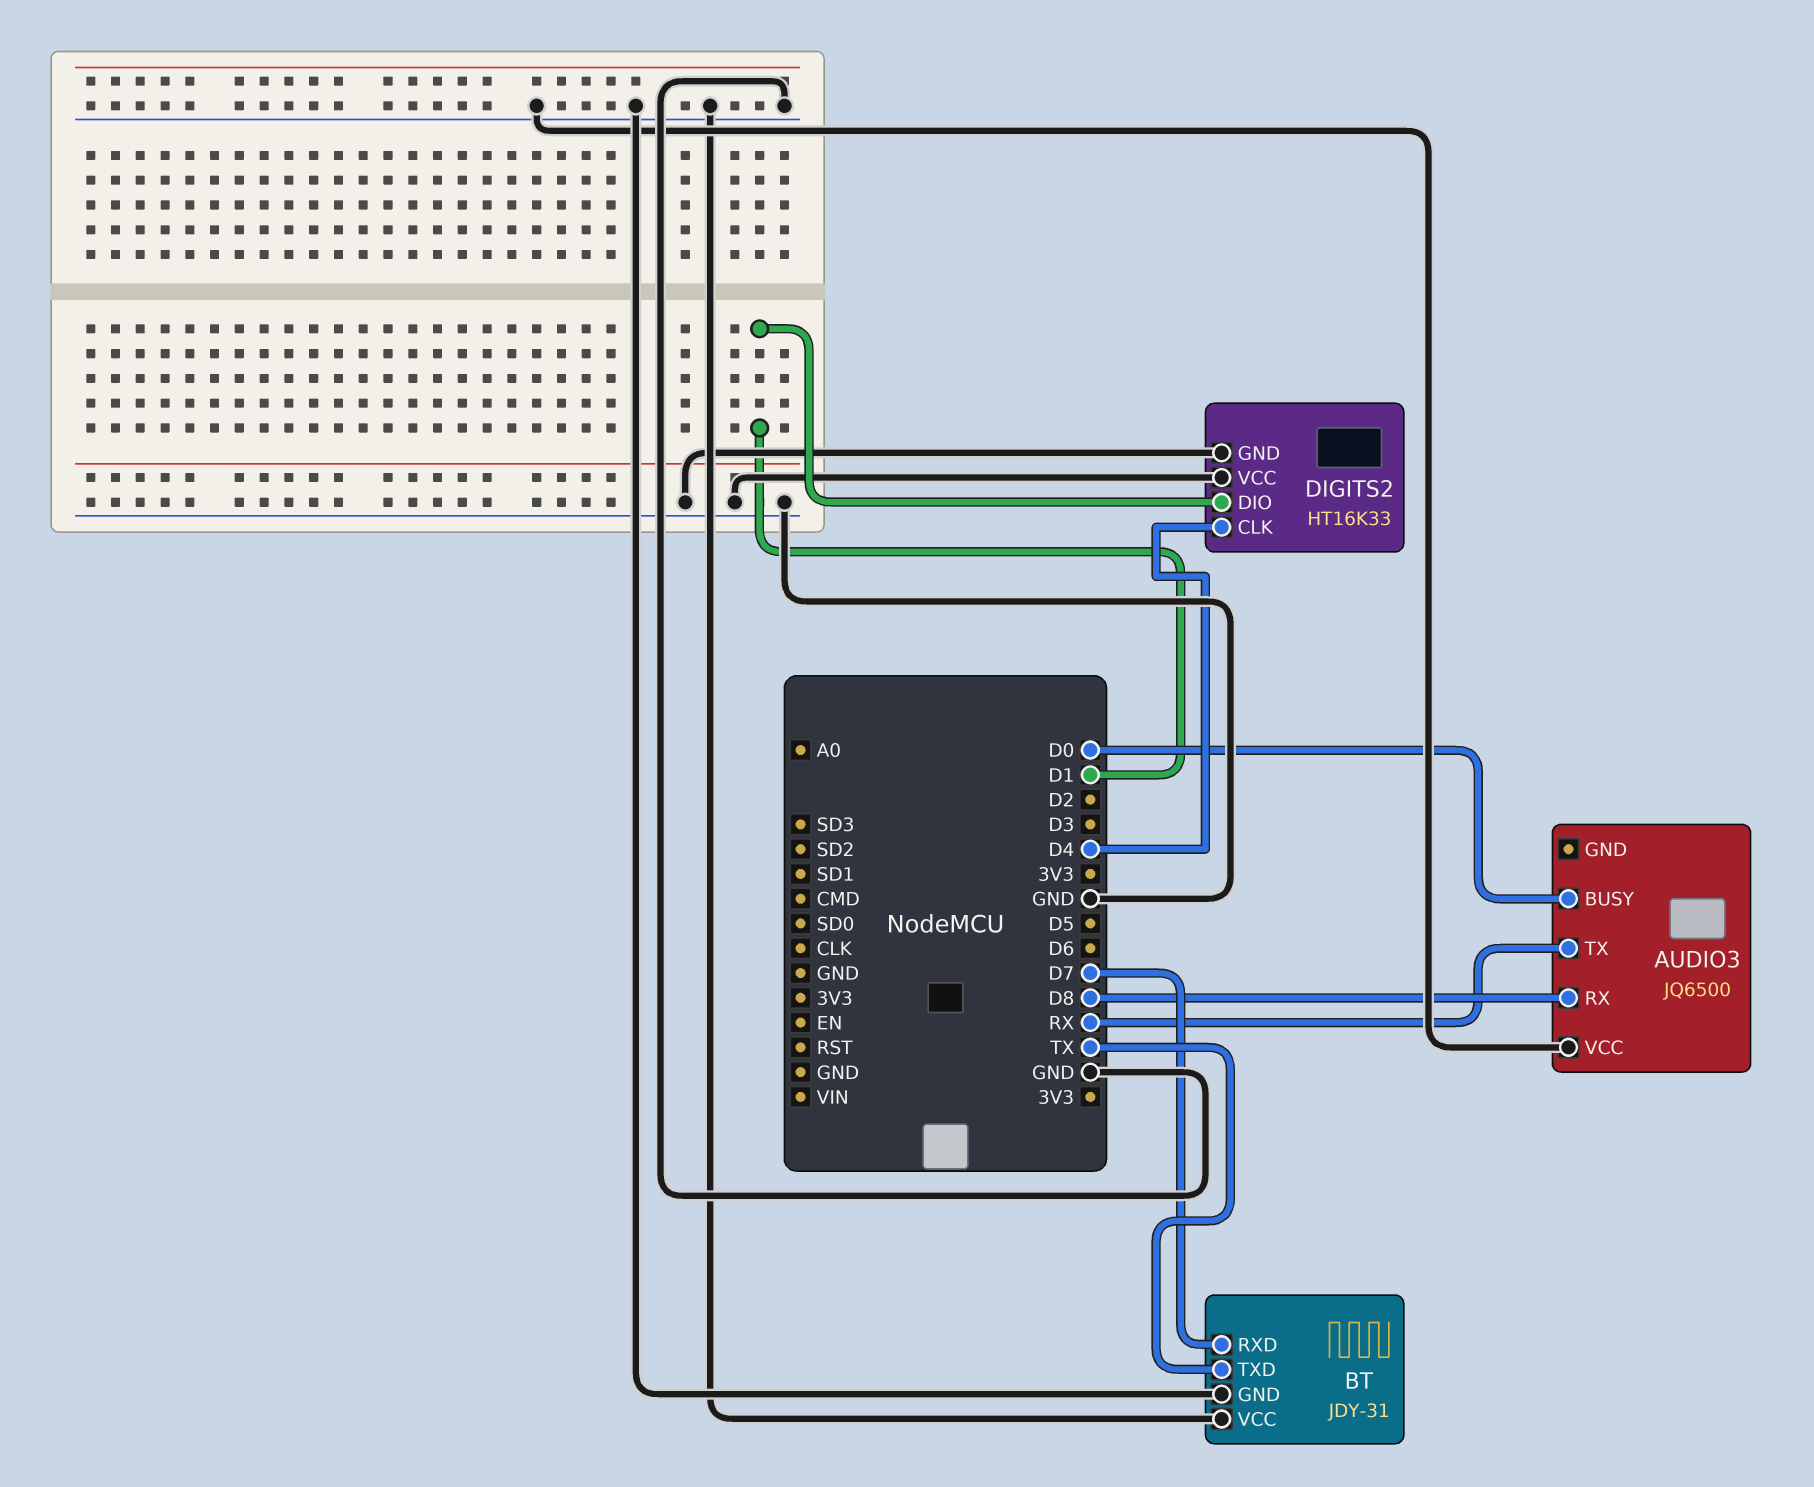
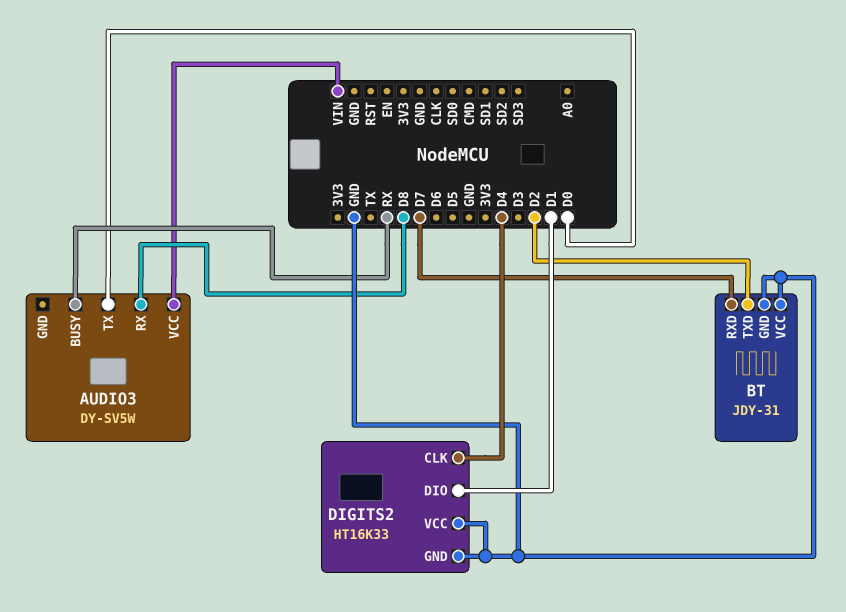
AUDIO3: JQ6500 -> DY-SV5W
AUDIO3 pin BUSY: D0 -> RX
AUDIO3 pin TX: RX -> D0
AUDIO3 pin VCC: GND -> VIN
BT pin TXD: TX -> D2

